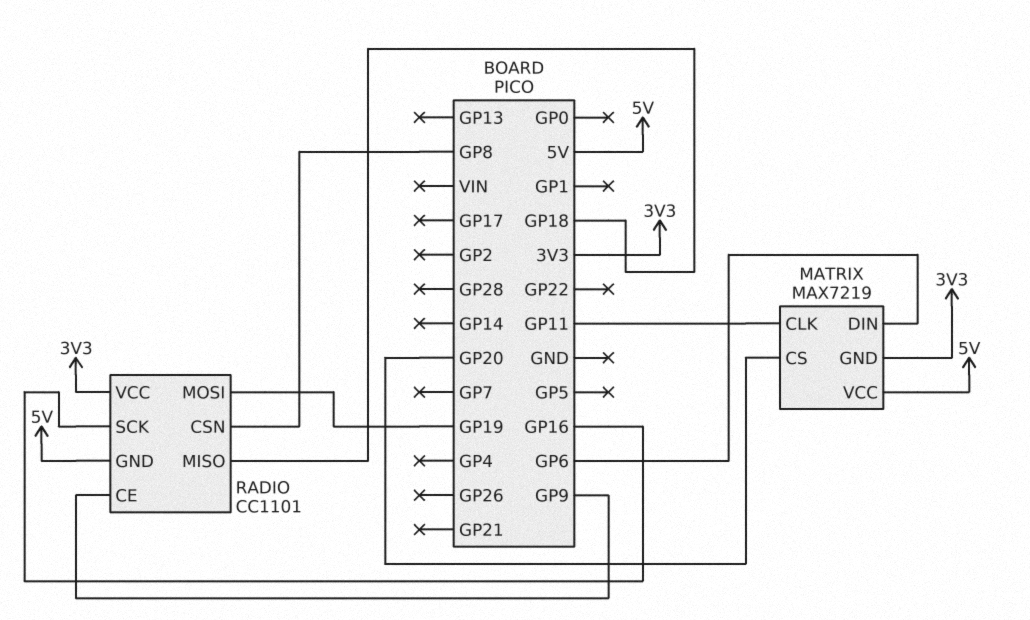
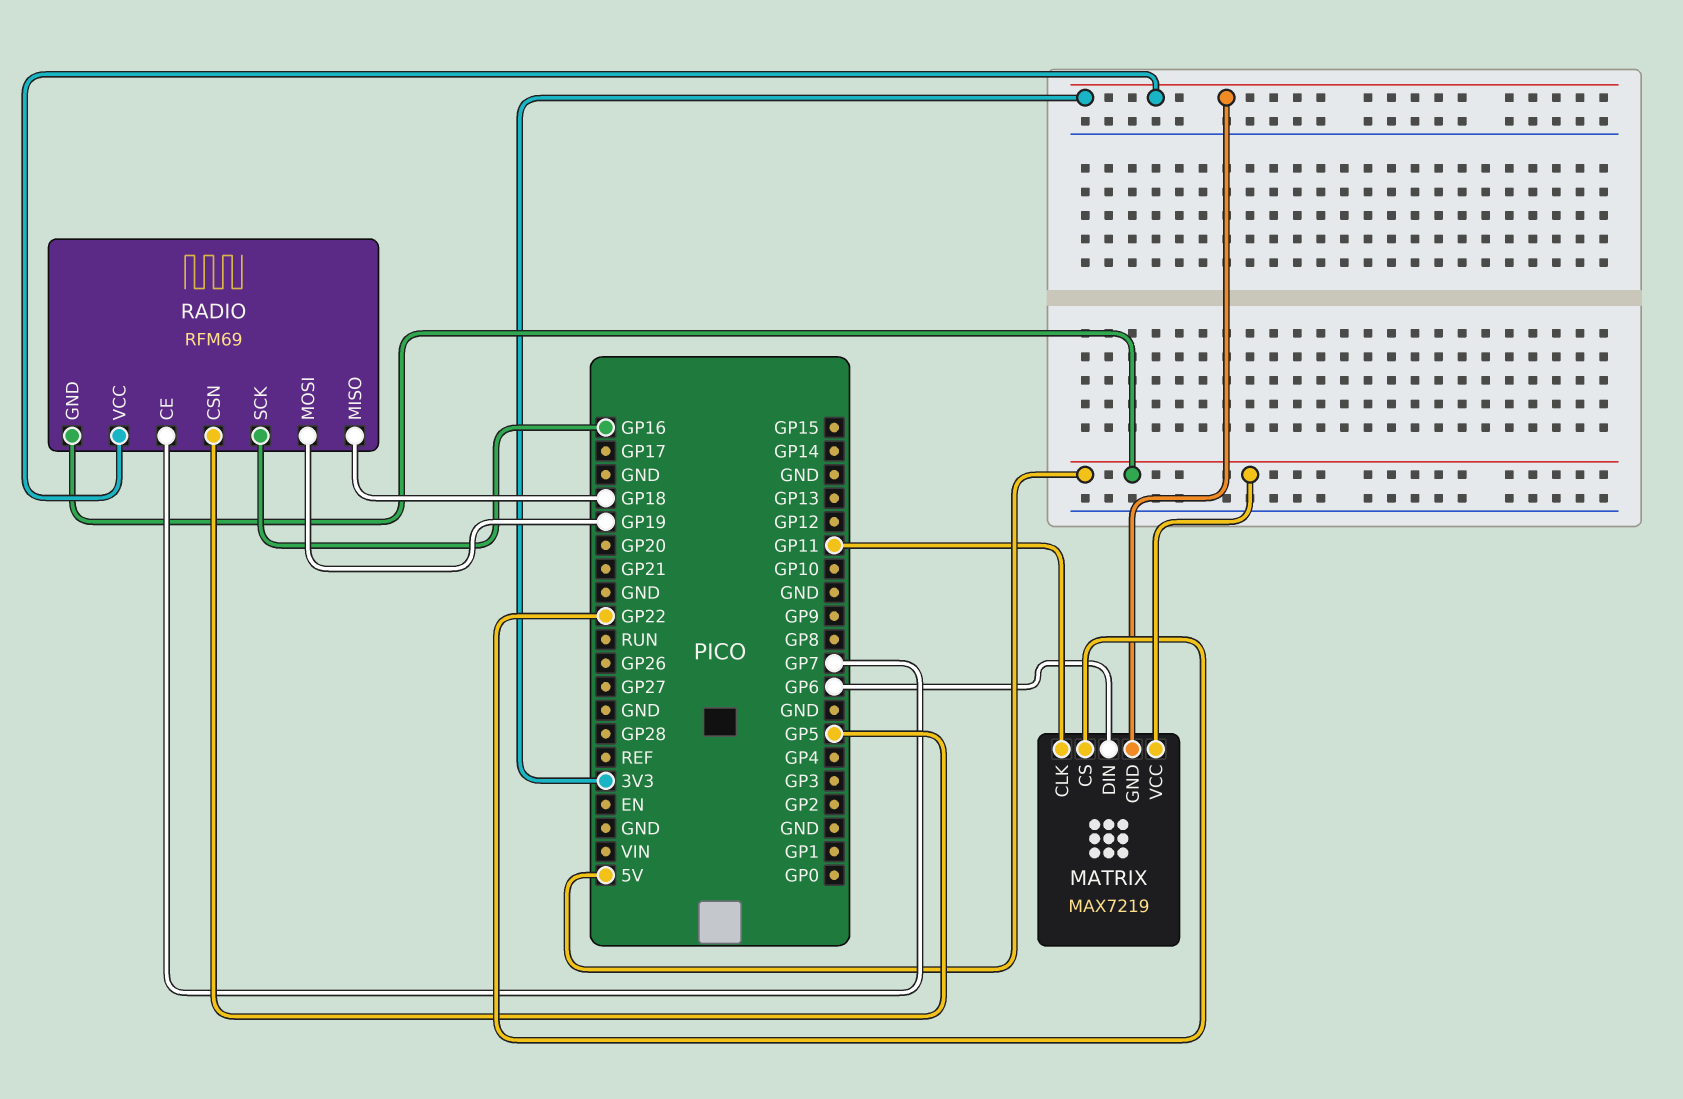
MATRIX pin CS: GP20 -> GP22
RADIO: CC1101 -> RFM69
RADIO pin CE: GP9 -> GP7
RADIO pin CSN: GP8 -> GP5

